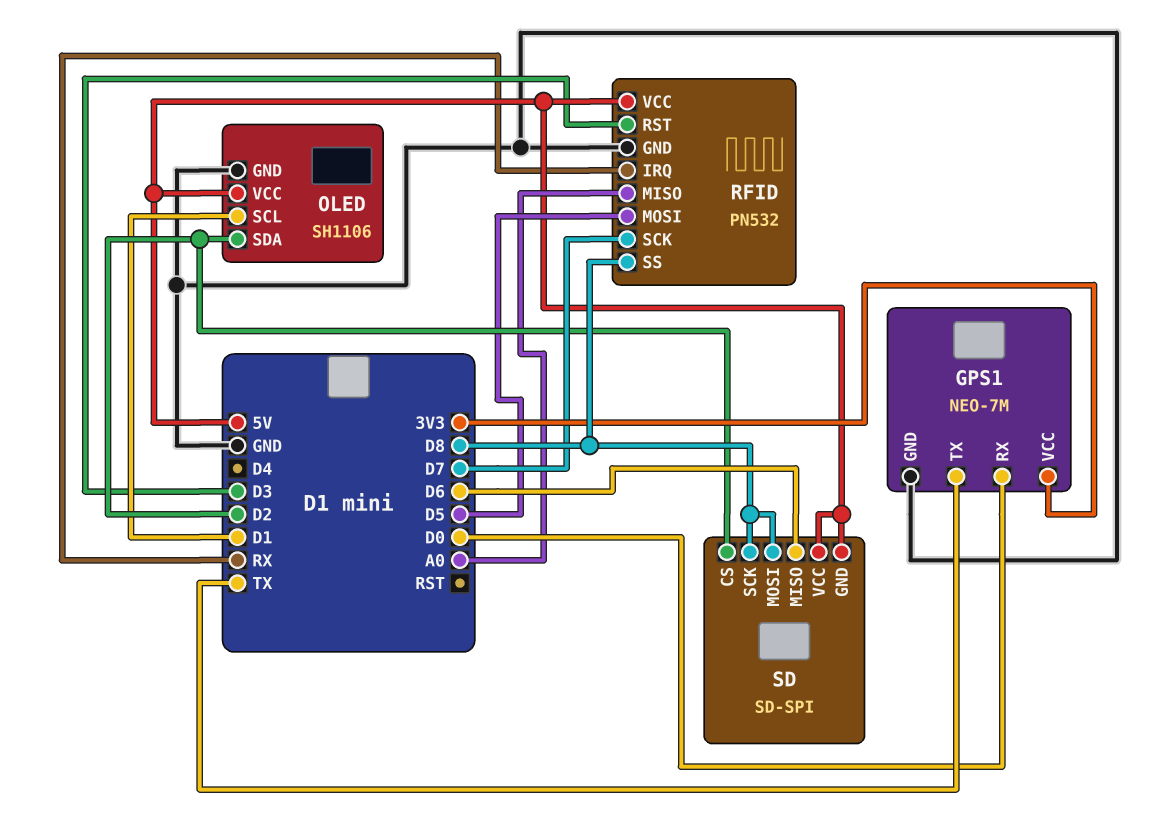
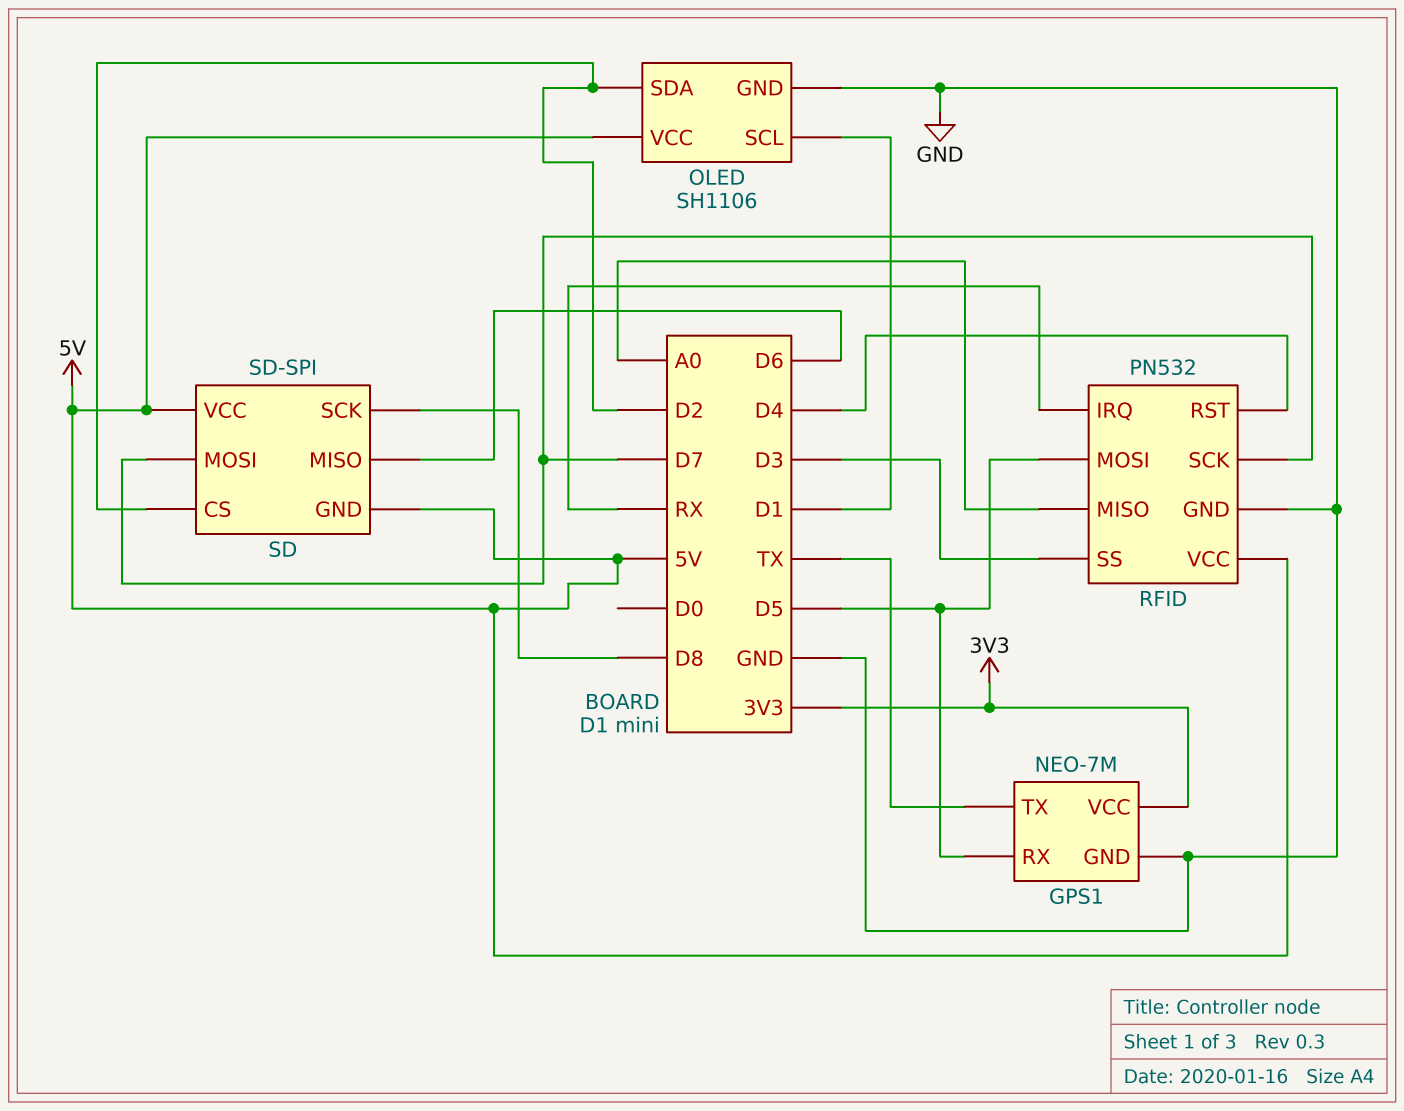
GPS1 pin RX: D0 -> D5
RFID pin RST: D3 -> D4
RFID pin SS: D8 -> D3
SD pin MOSI: D8 -> D7

